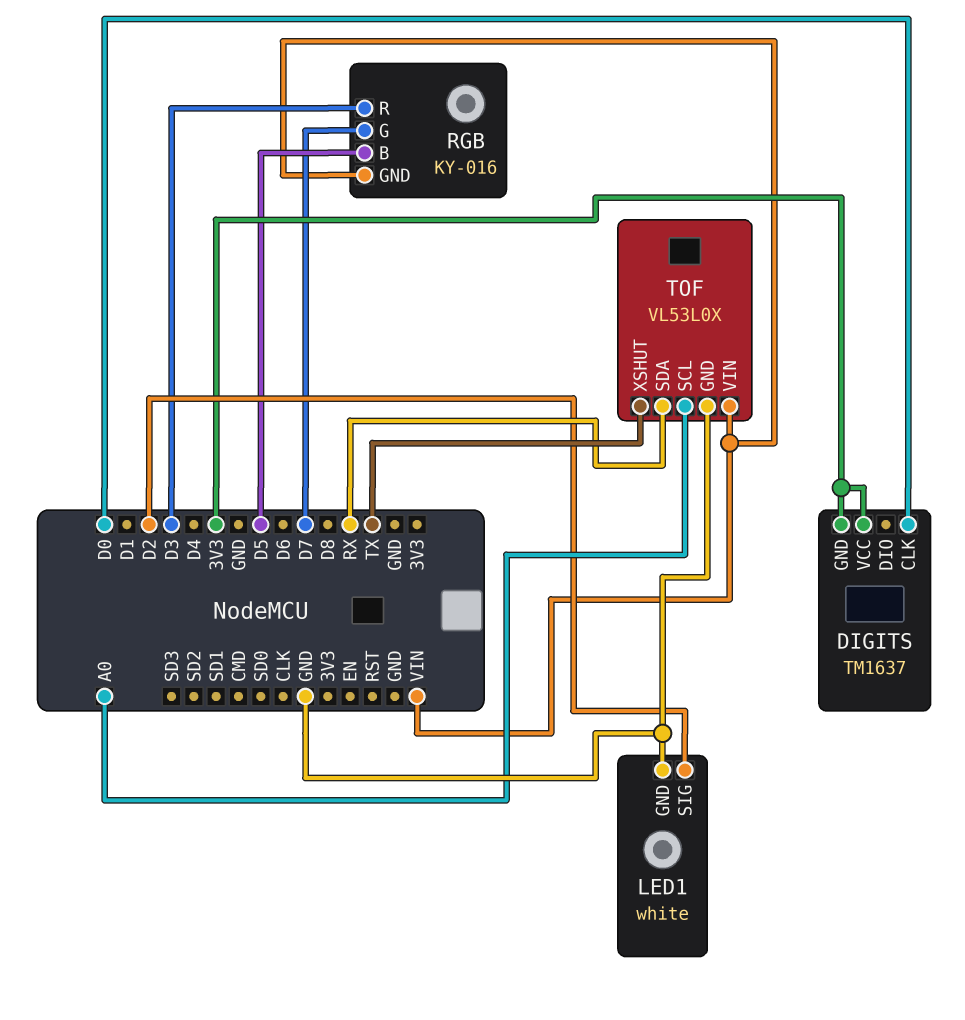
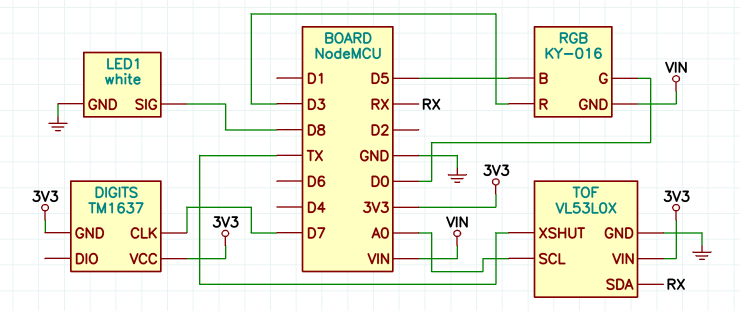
DIGITS pin CLK: D0 -> D7
LED1 pin SIG: D2 -> D8
RGB pin G: D7 -> D0
TOF pin VIN: VIN -> 3V3

